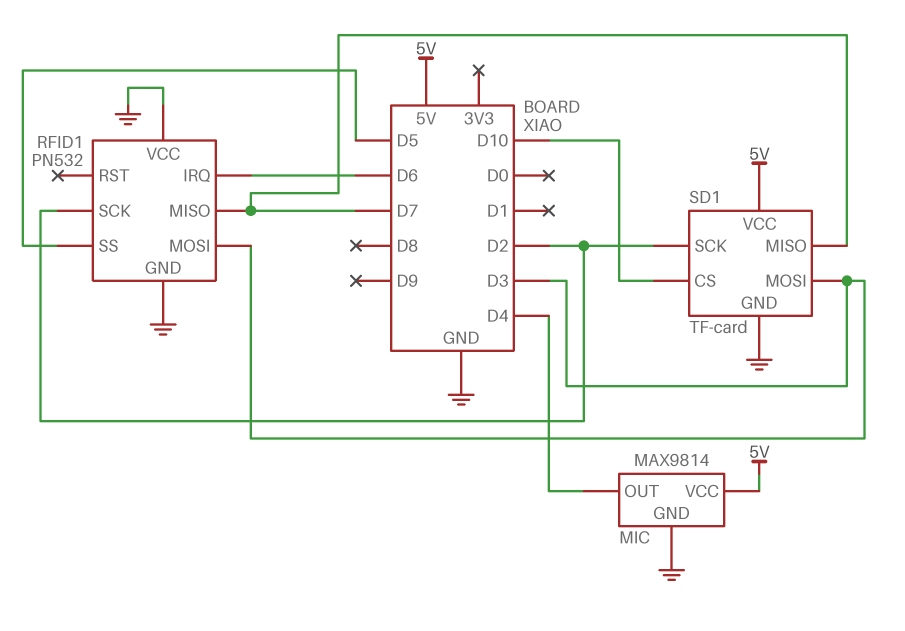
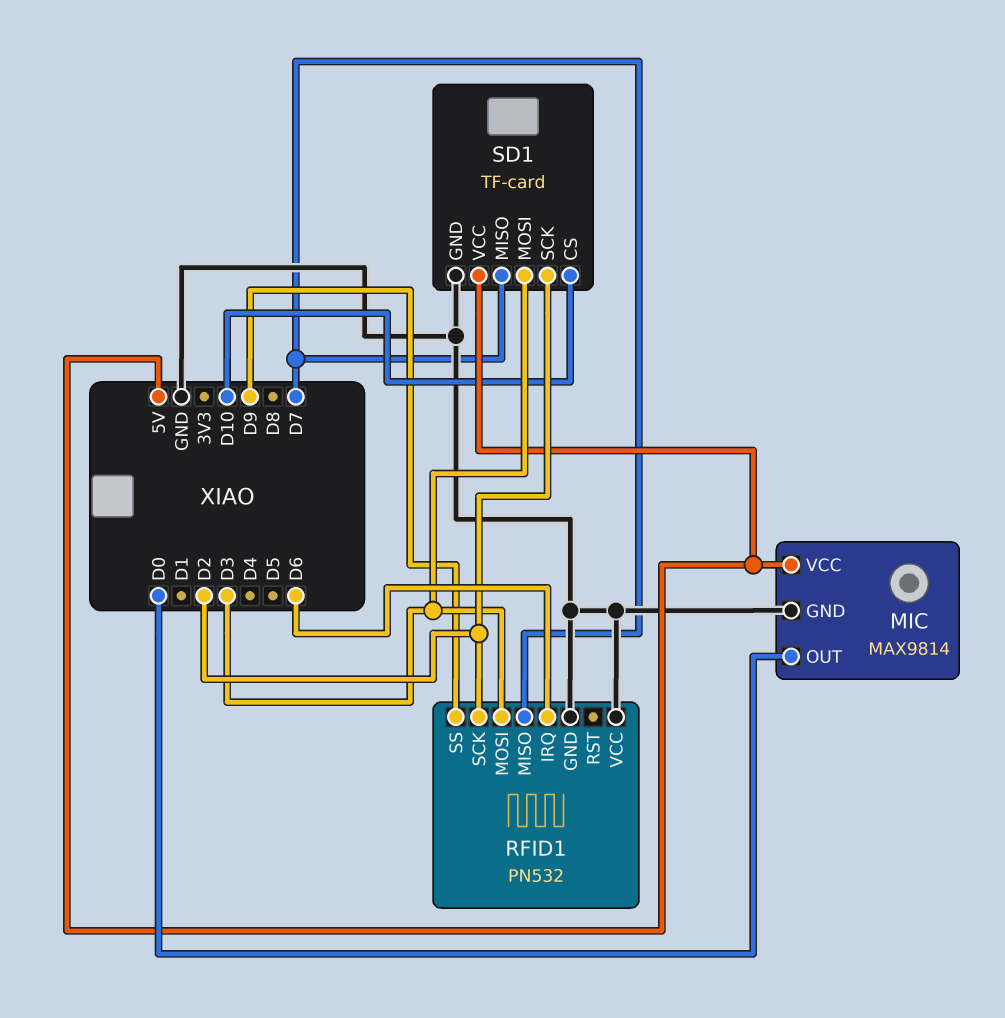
MIC pin OUT: D4 -> D0
RFID1 pin SS: D5 -> D9

